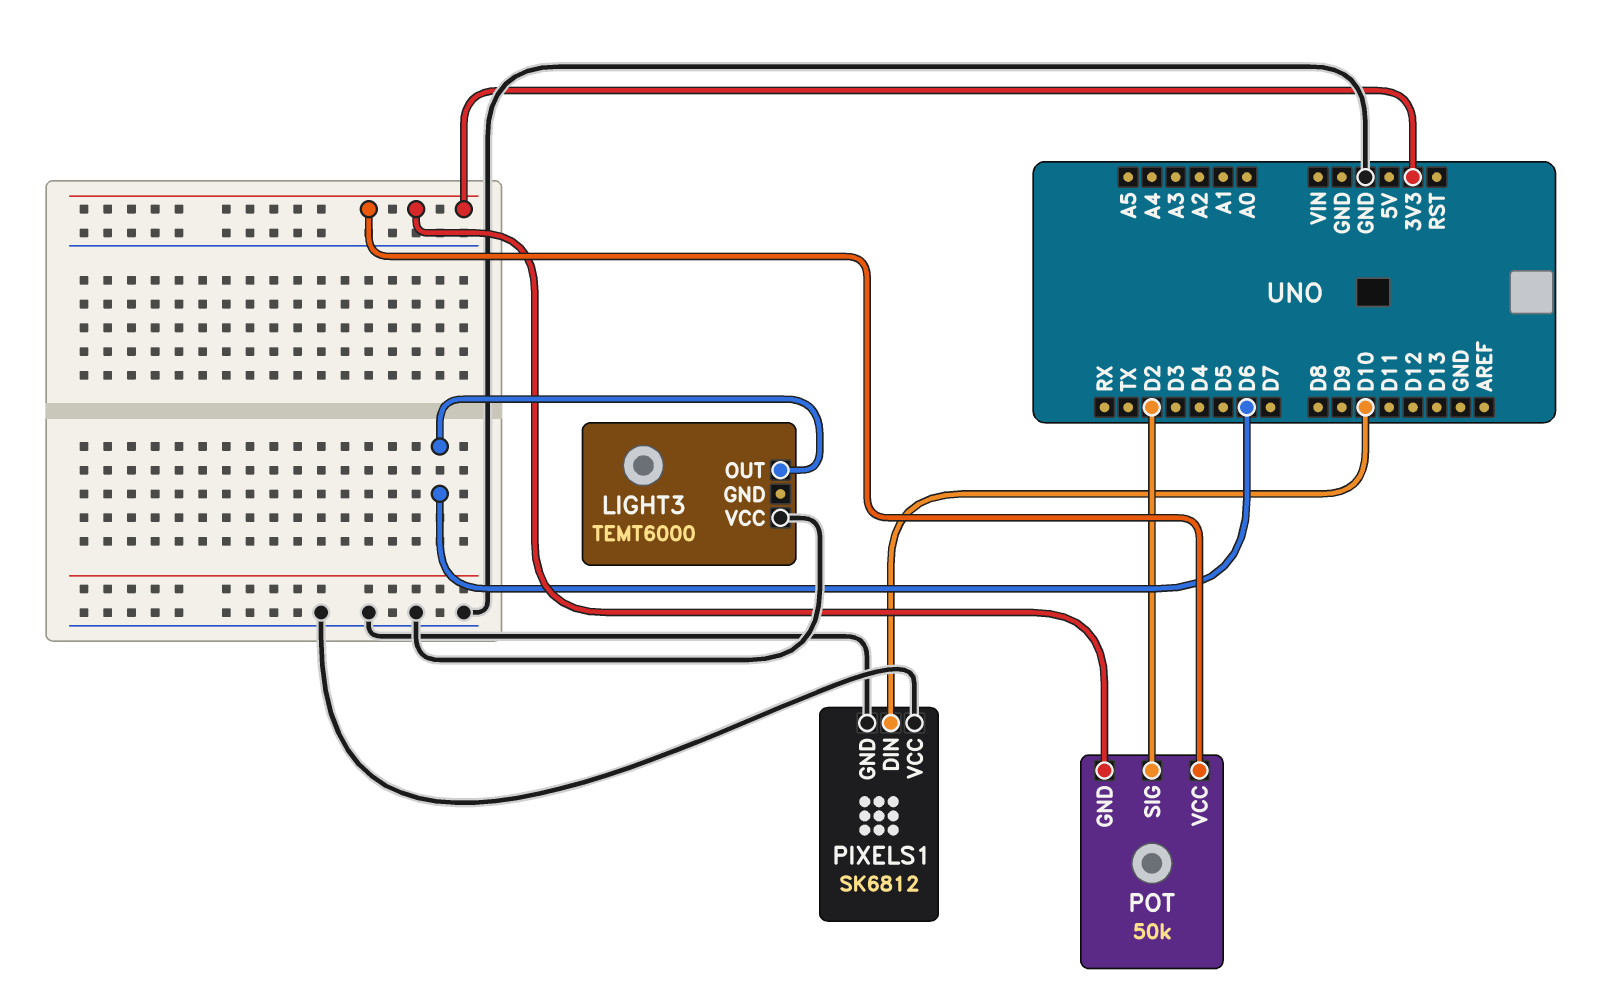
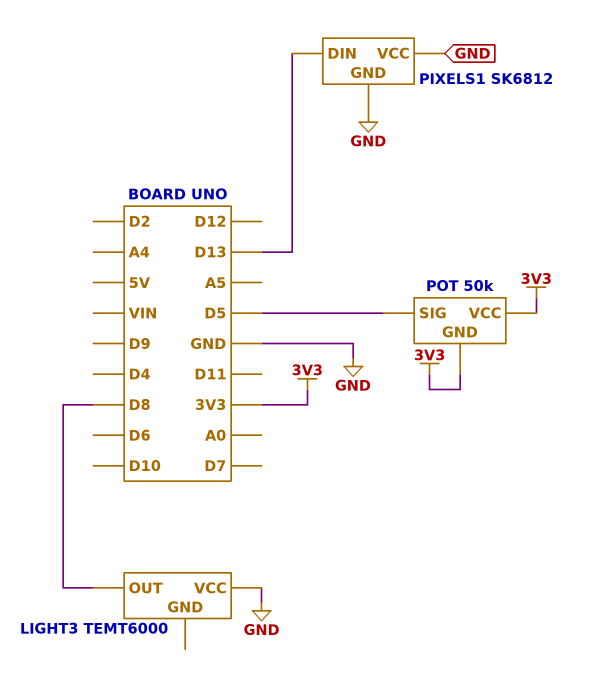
LIGHT3 pin OUT: D6 -> D8
PIXELS1 pin DIN: D10 -> D13
POT pin SIG: D2 -> D5

